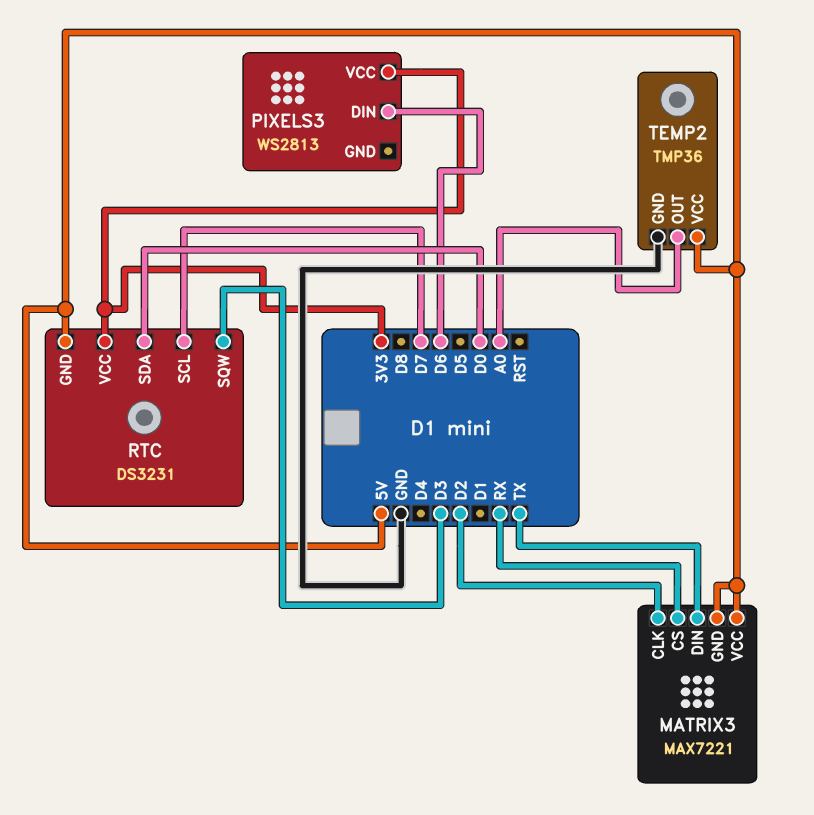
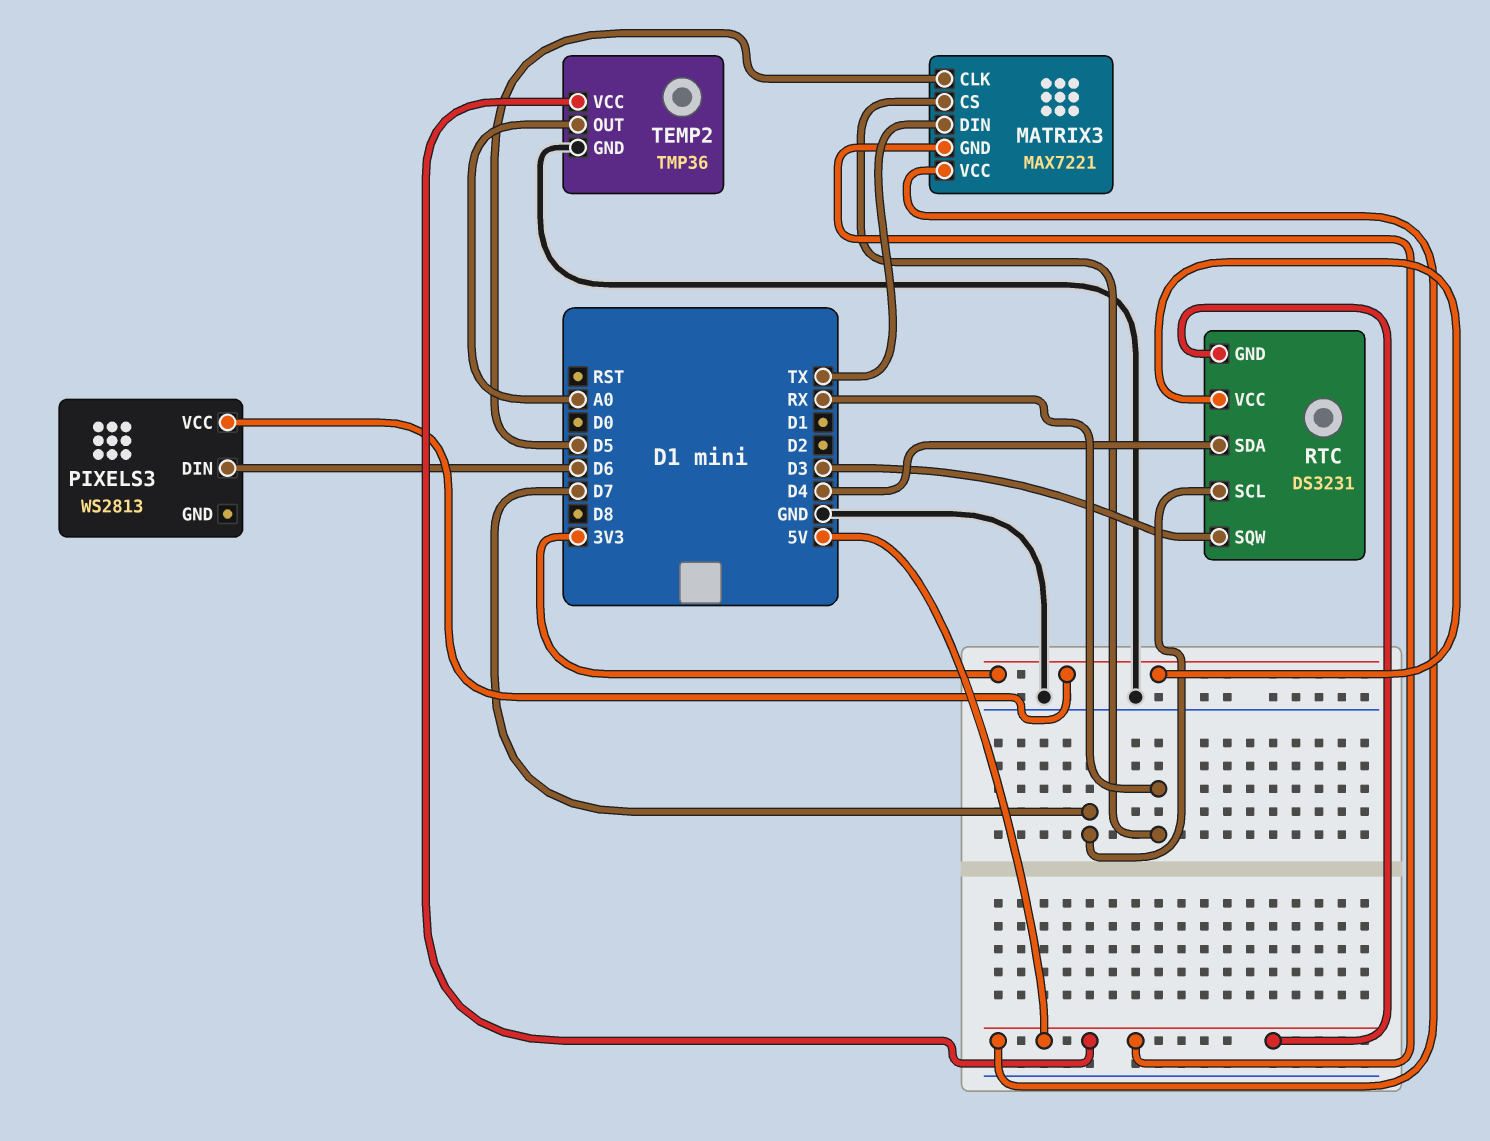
MATRIX3 pin CLK: D2 -> D5
RTC pin SDA: D0 -> D4

